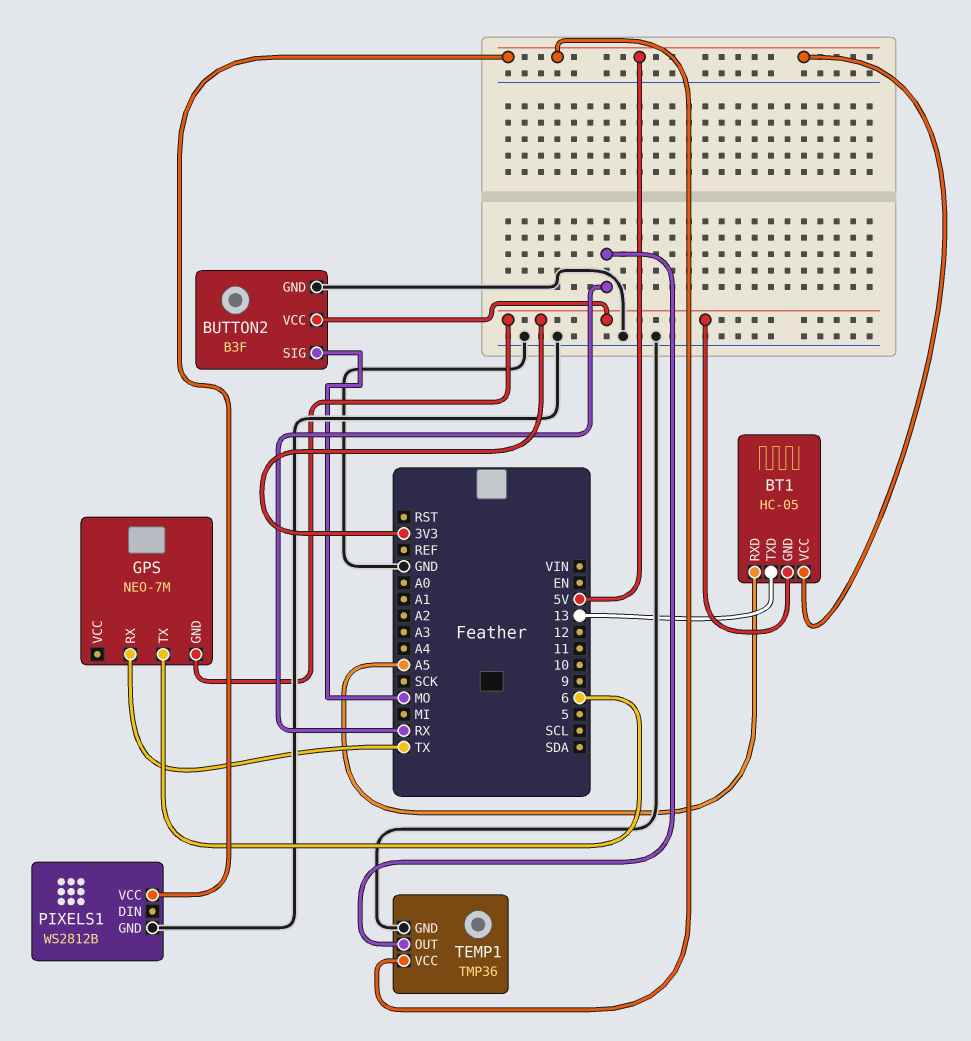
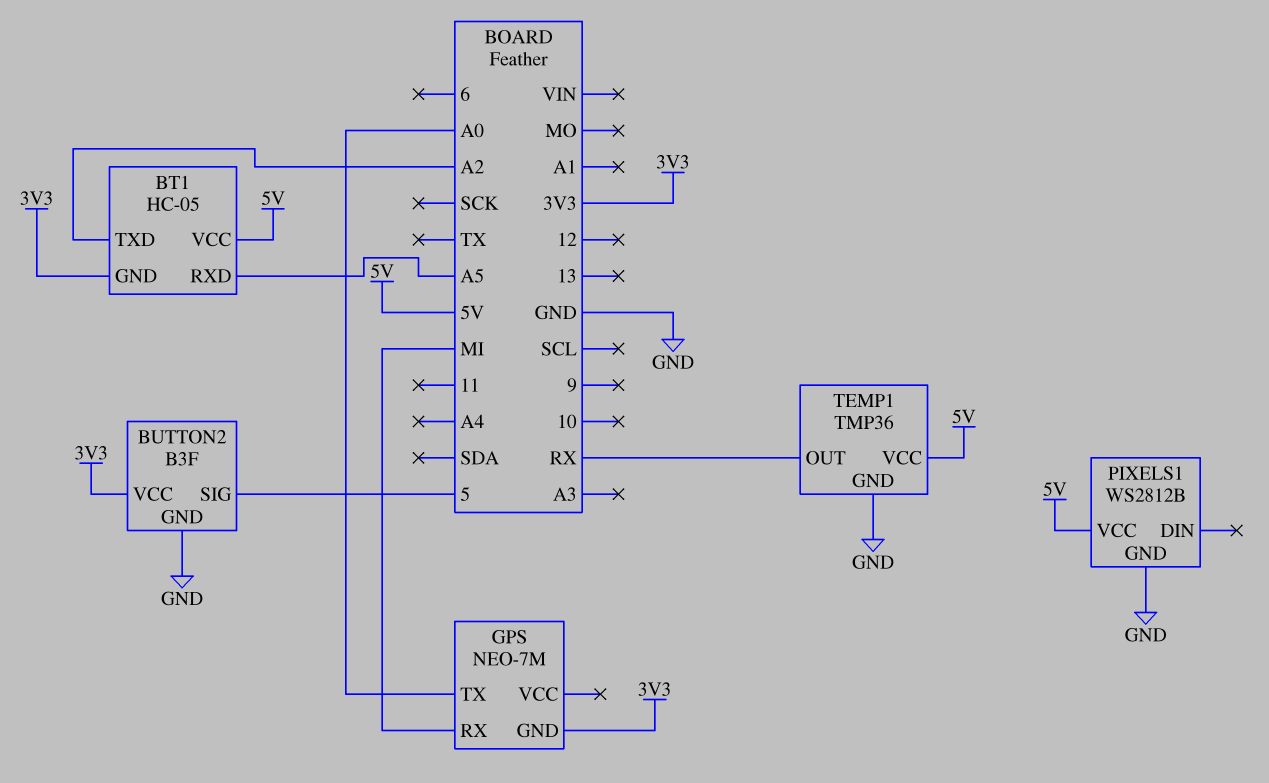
BT1 pin TXD: 13 -> A2
BUTTON2 pin SIG: MO -> 5
GPS pin RX: TX -> MI
GPS pin TX: 6 -> A0

